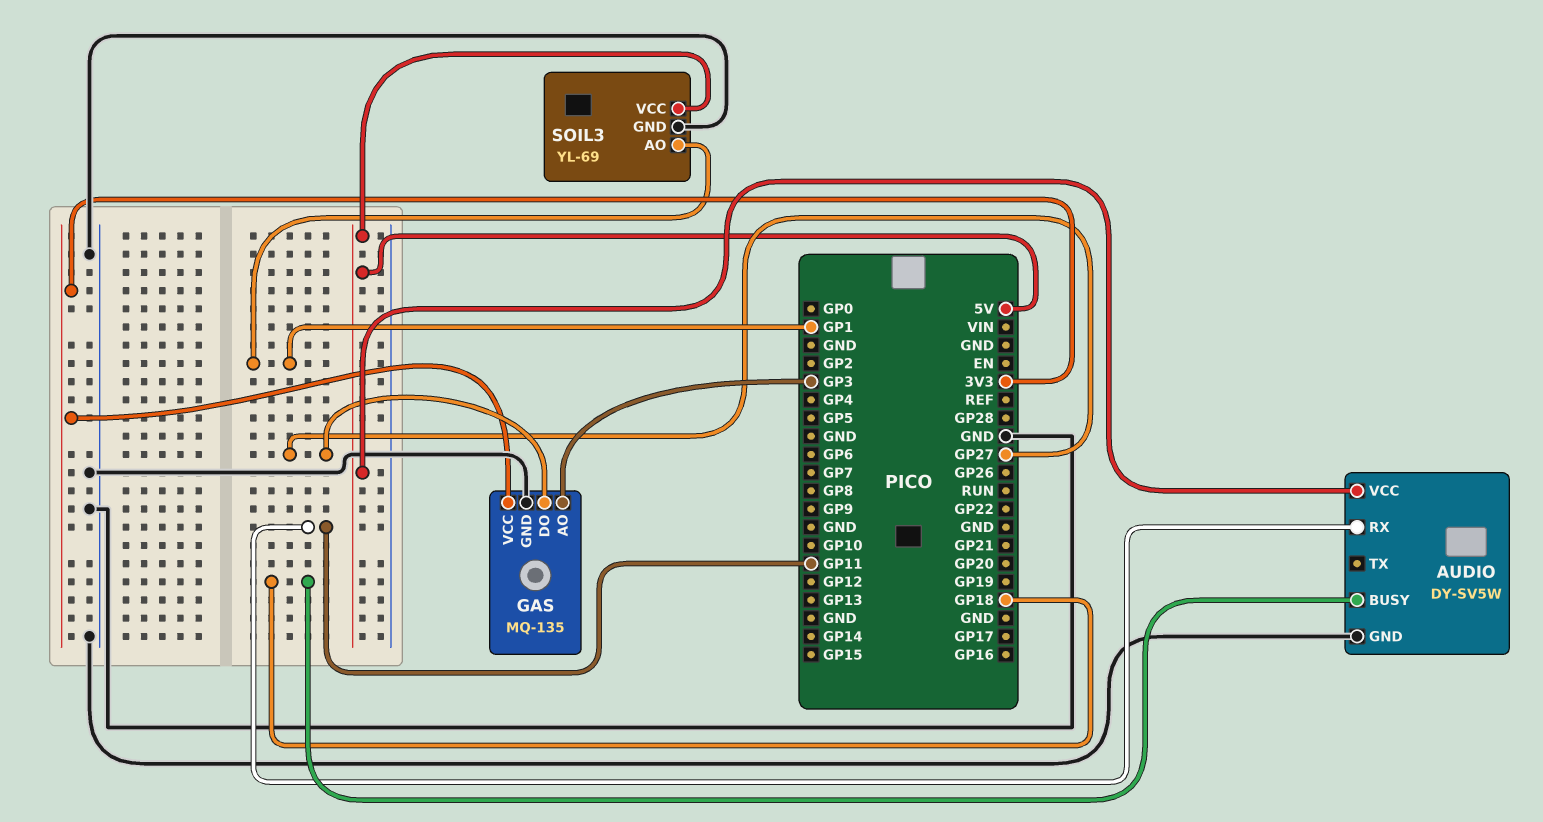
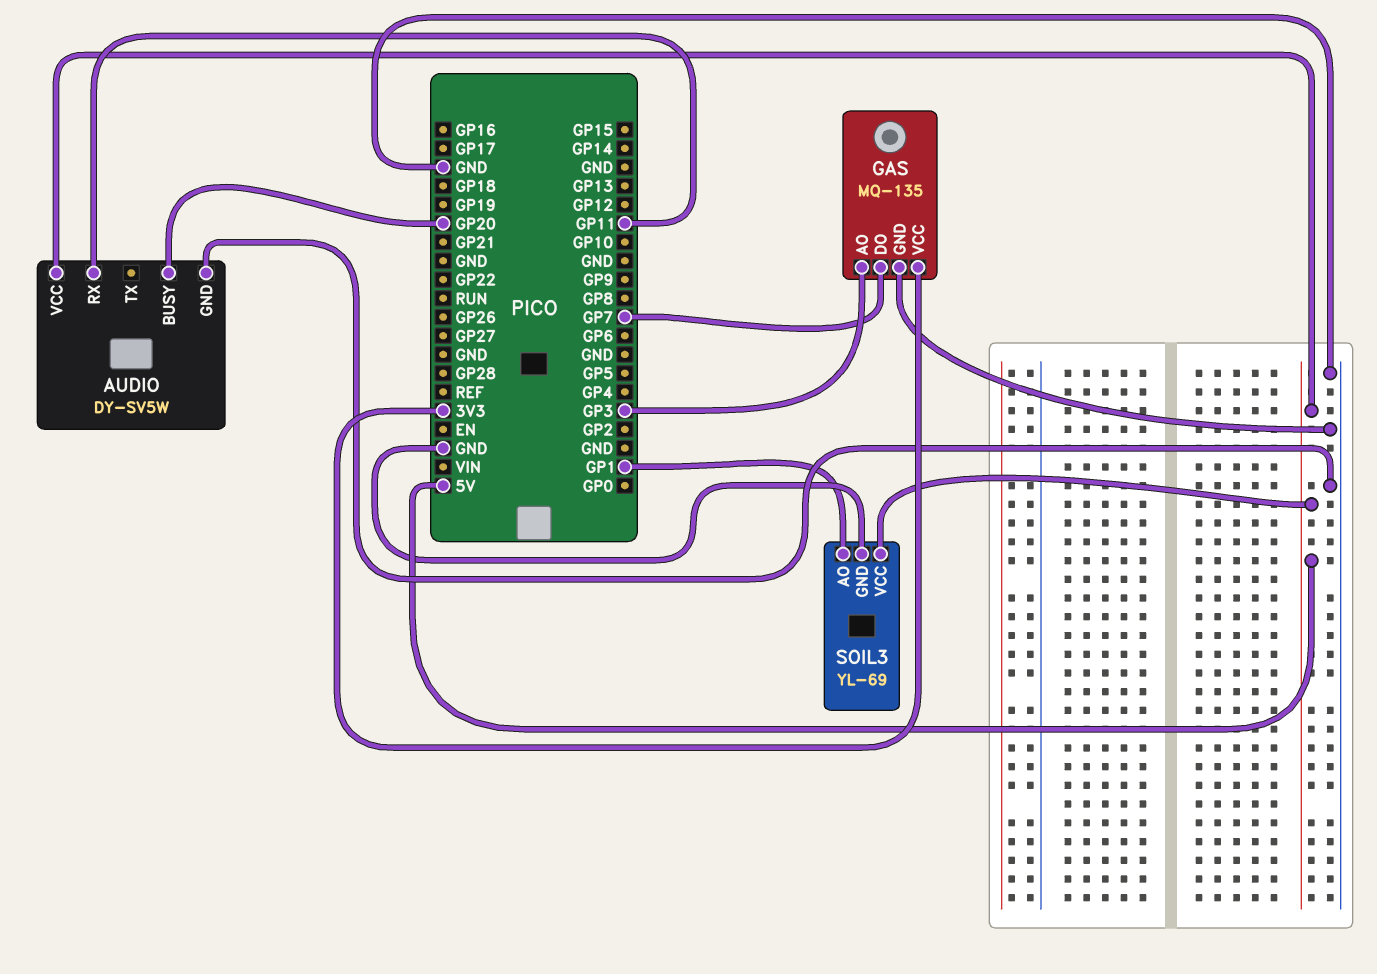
AUDIO pin BUSY: GP18 -> GP20
GAS pin DO: GP27 -> GP7

